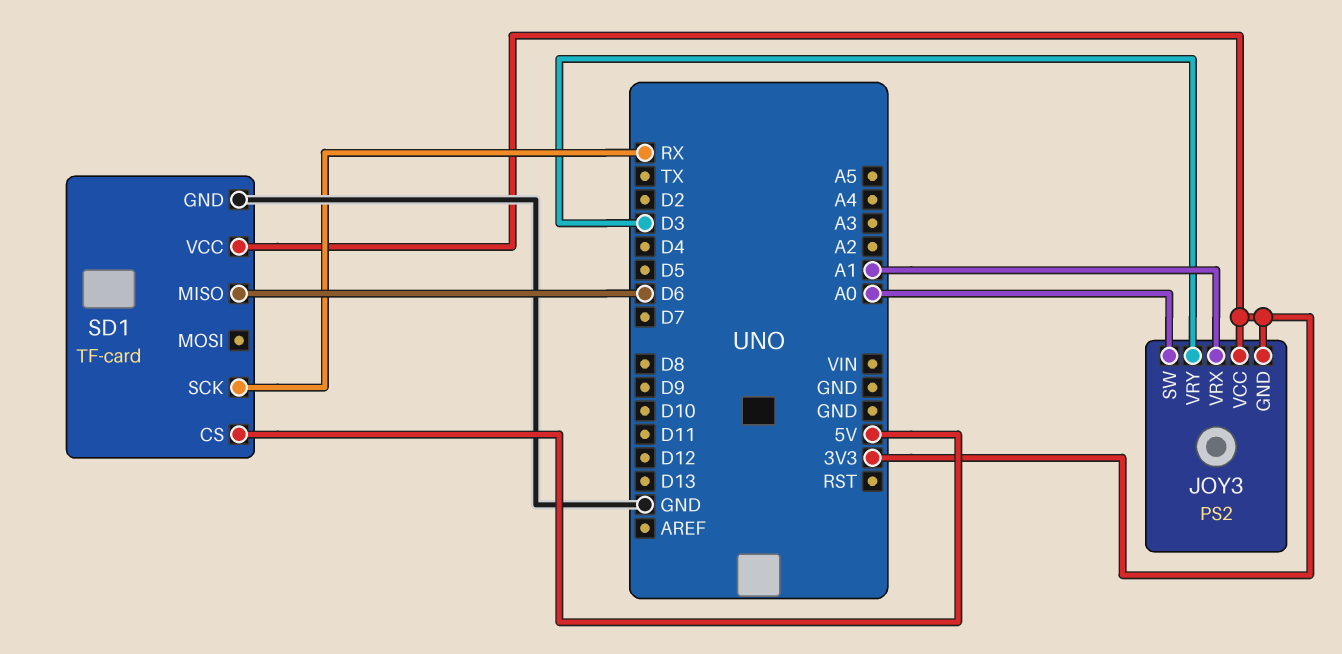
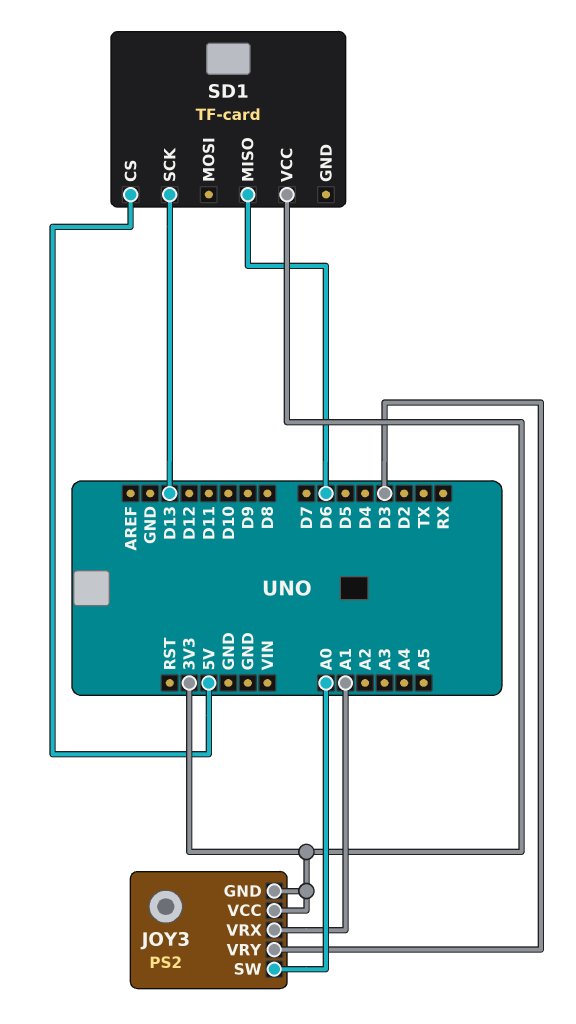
SD1 pin GND: GND -> none
SD1 pin SCK: RX -> D13

